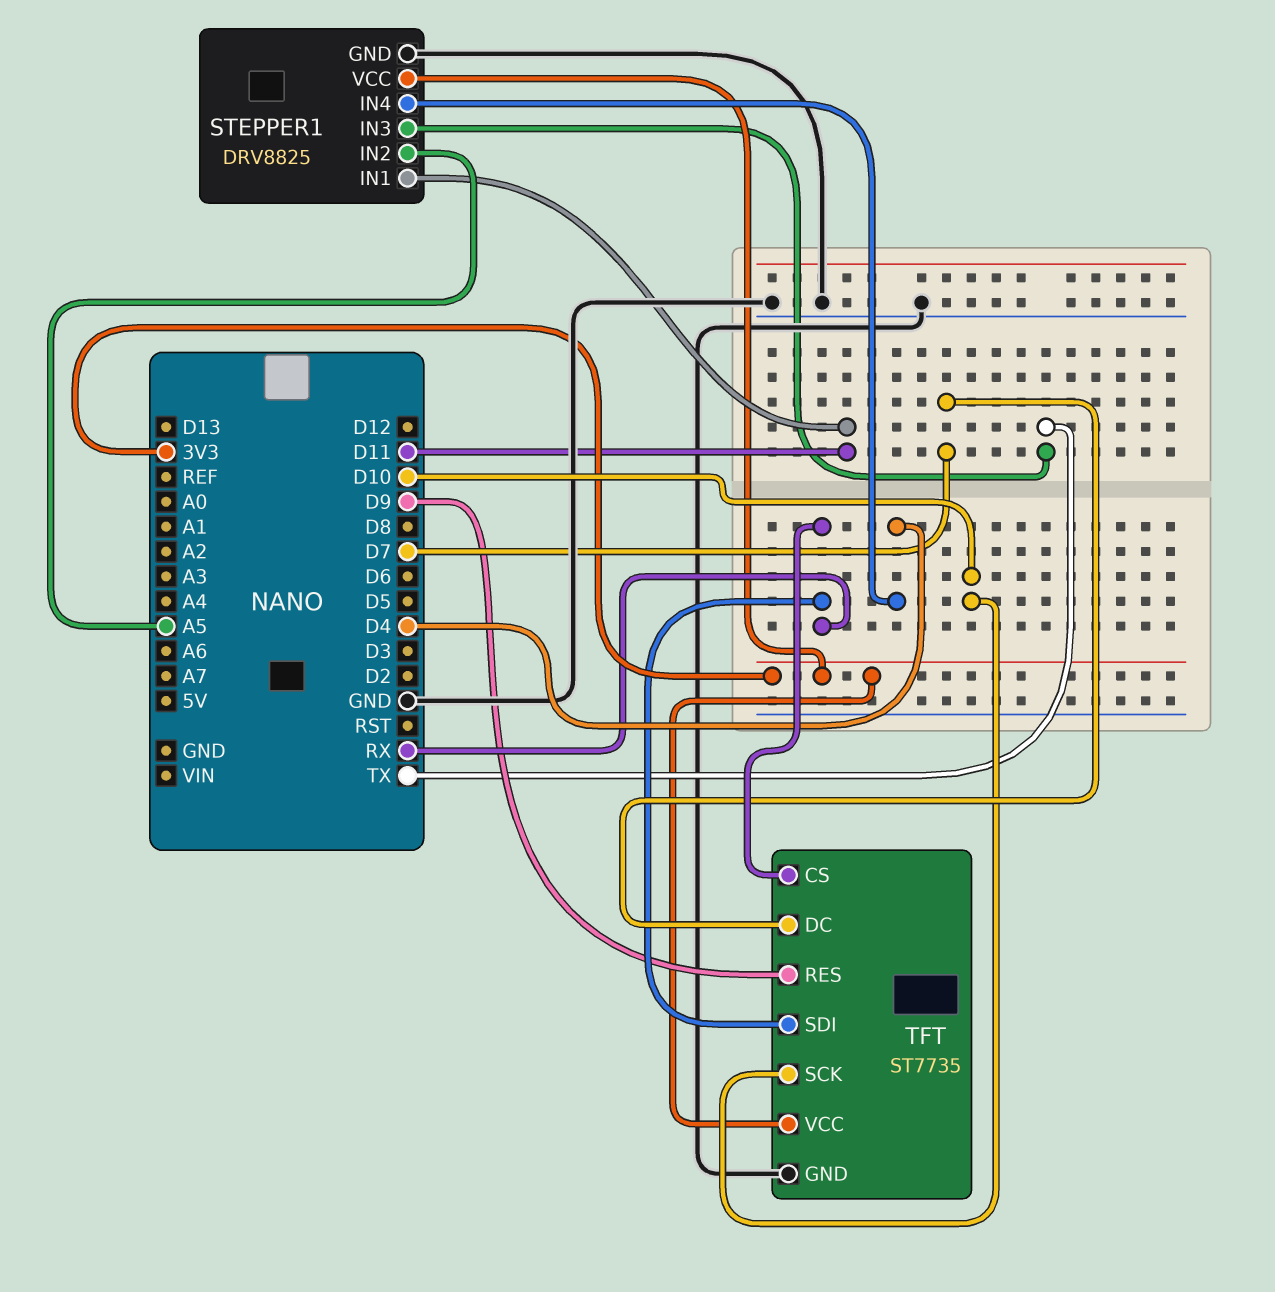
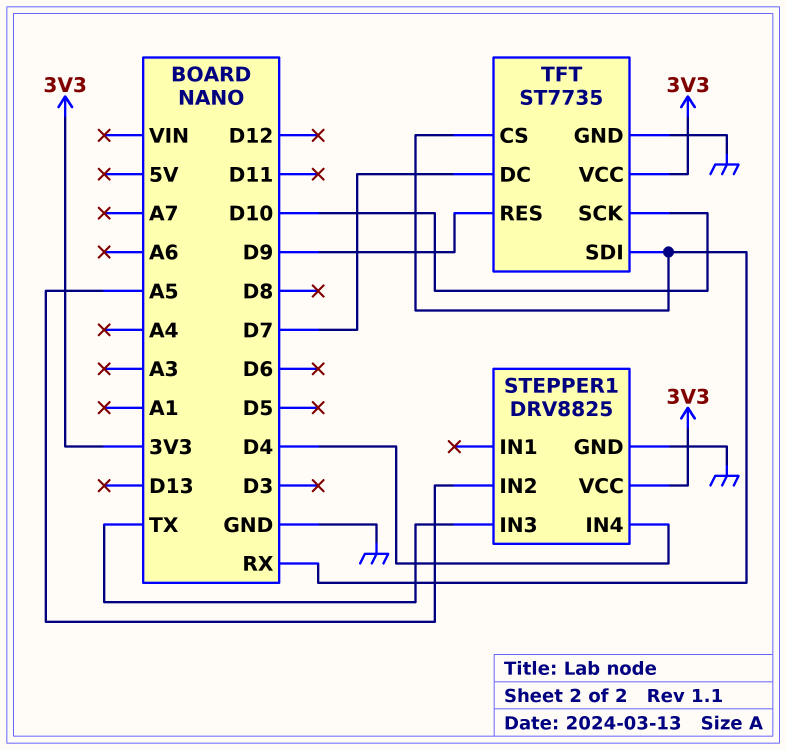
STEPPER1 pin IN1: D11 -> none

